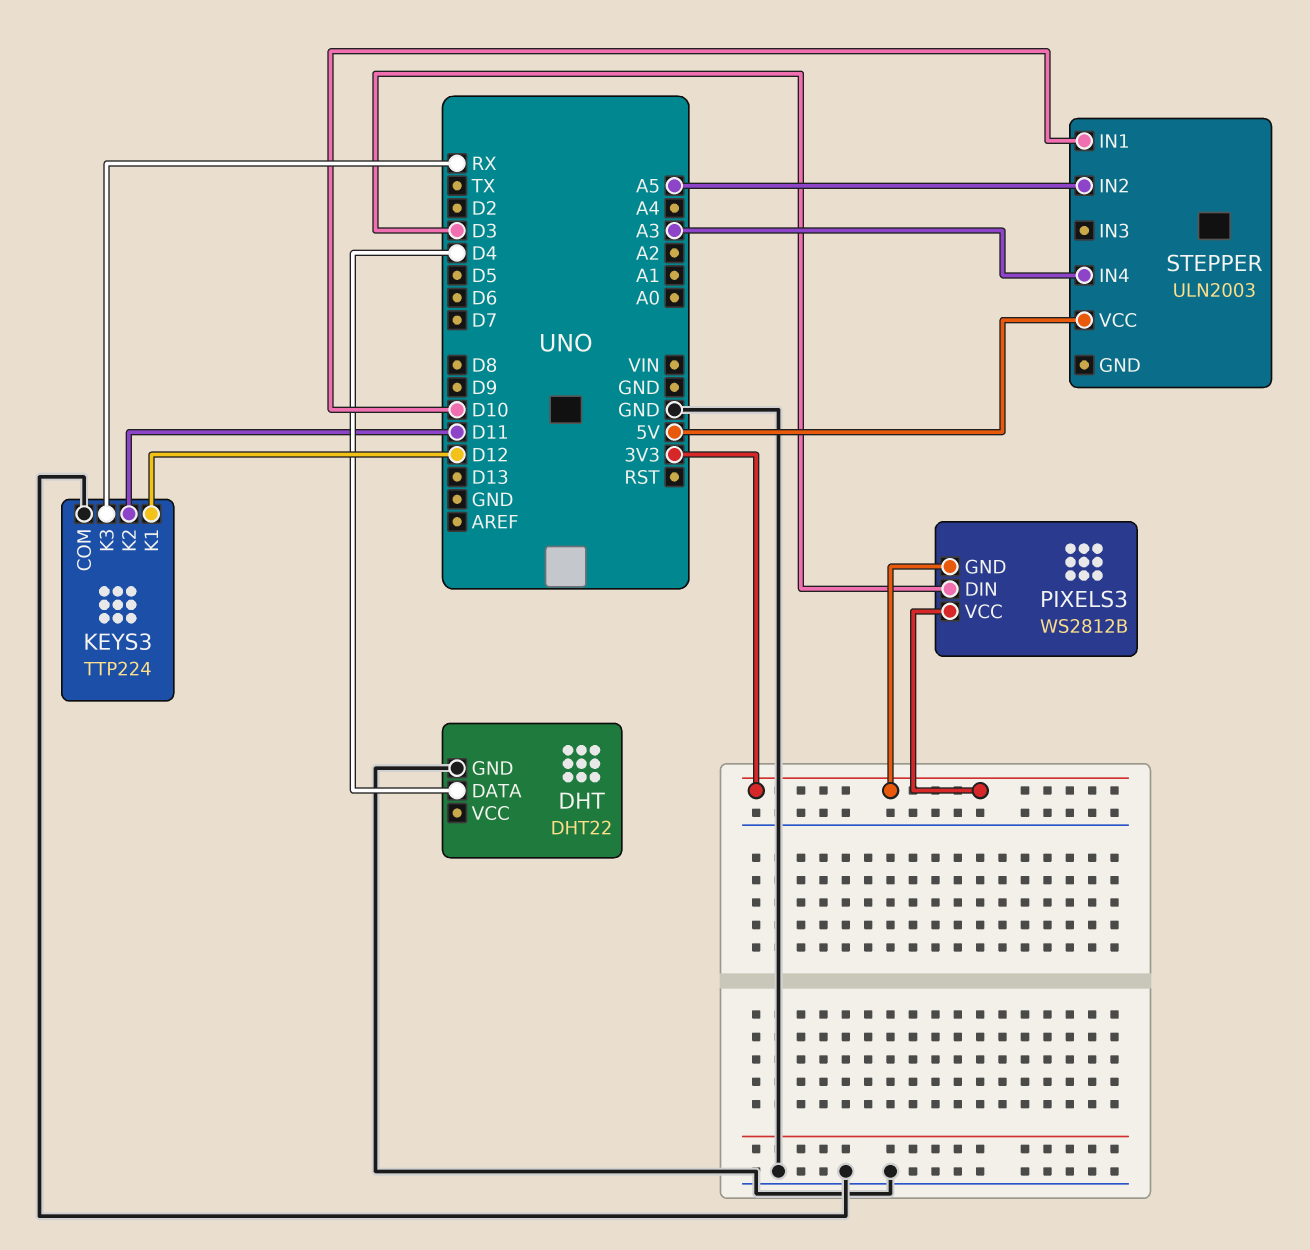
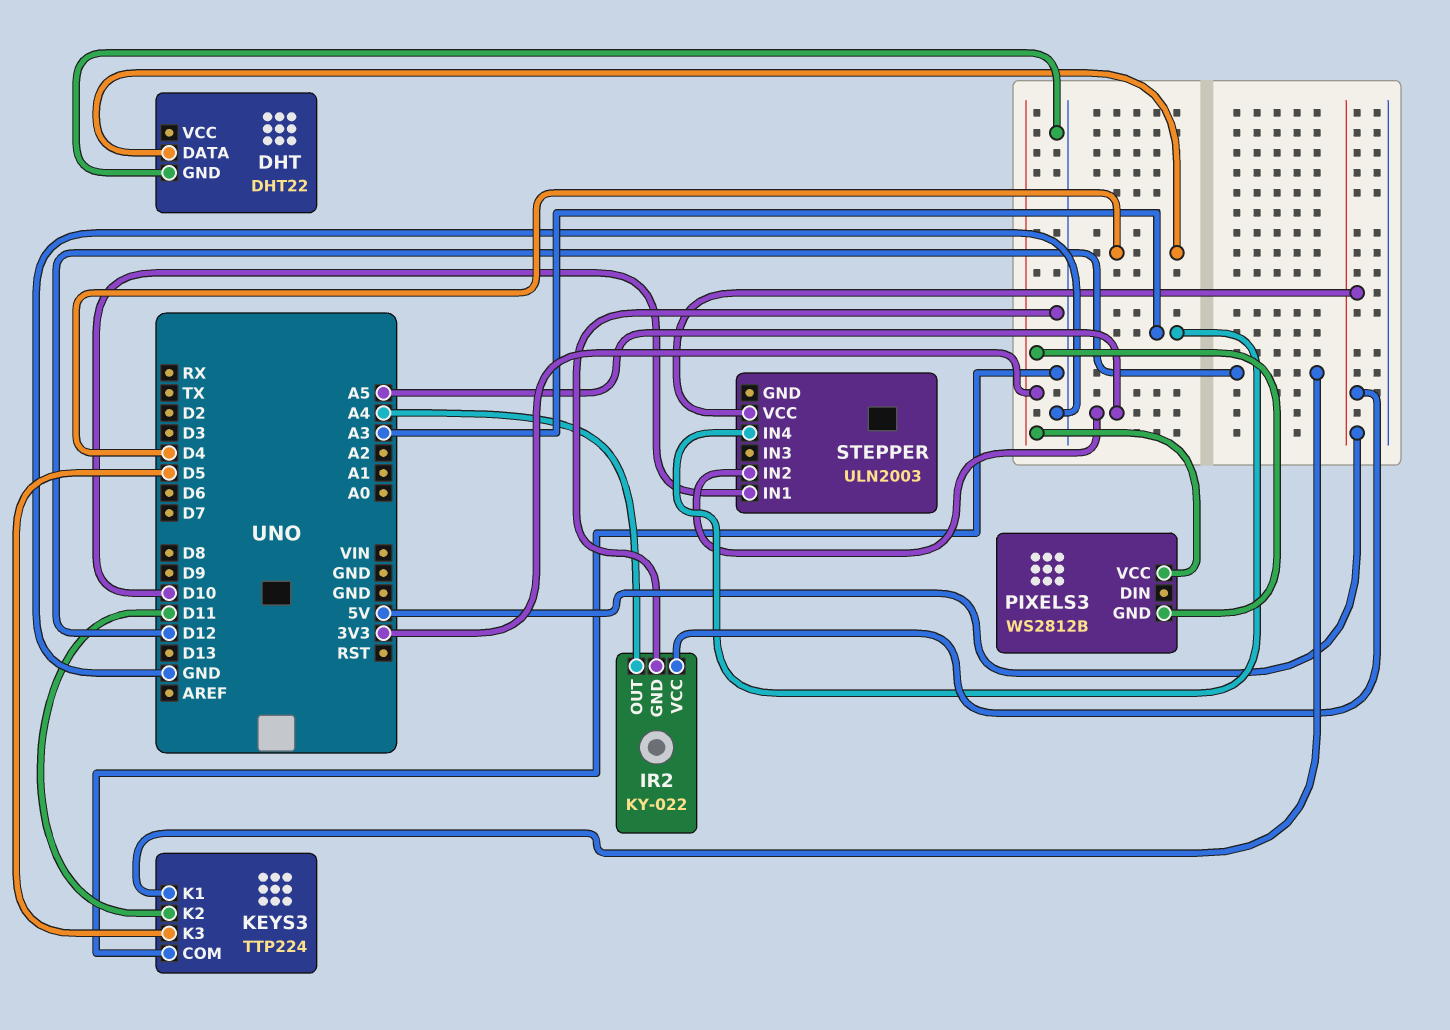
IR2: none -> KY-022
IR2 pin GND: none -> GND
IR2 pin OUT: none -> A4
IR2 pin VCC: none -> 5V
KEYS3 pin K3: RX -> D5
PIXELS3 pin DIN: D3 -> none

